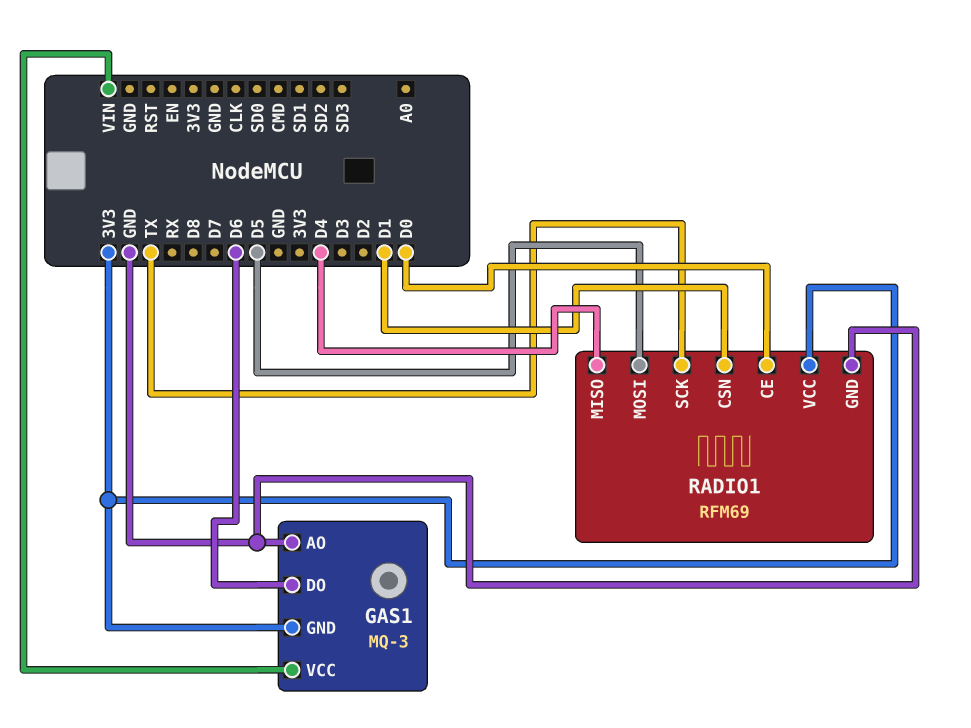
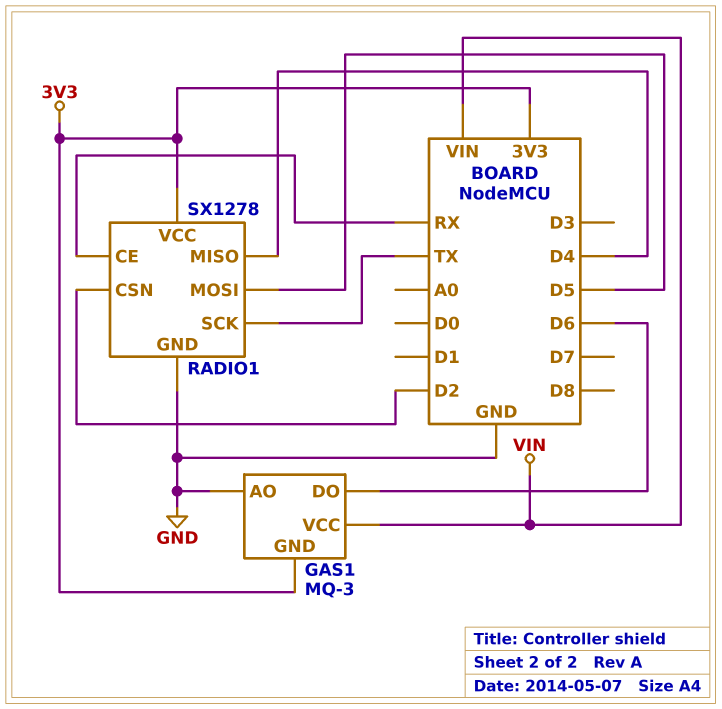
RADIO1: RFM69 -> SX1278
RADIO1 pin CE: D0 -> RX
RADIO1 pin CSN: D1 -> D2

